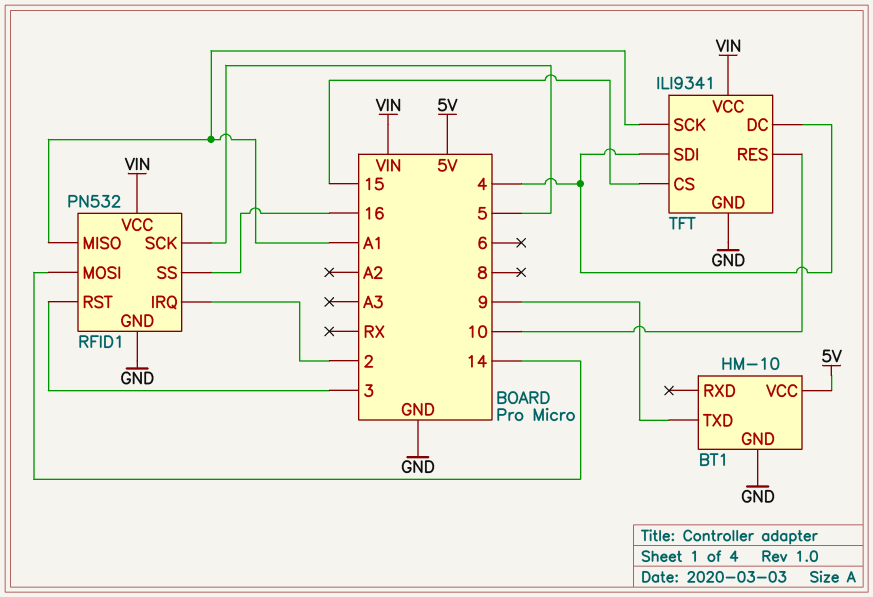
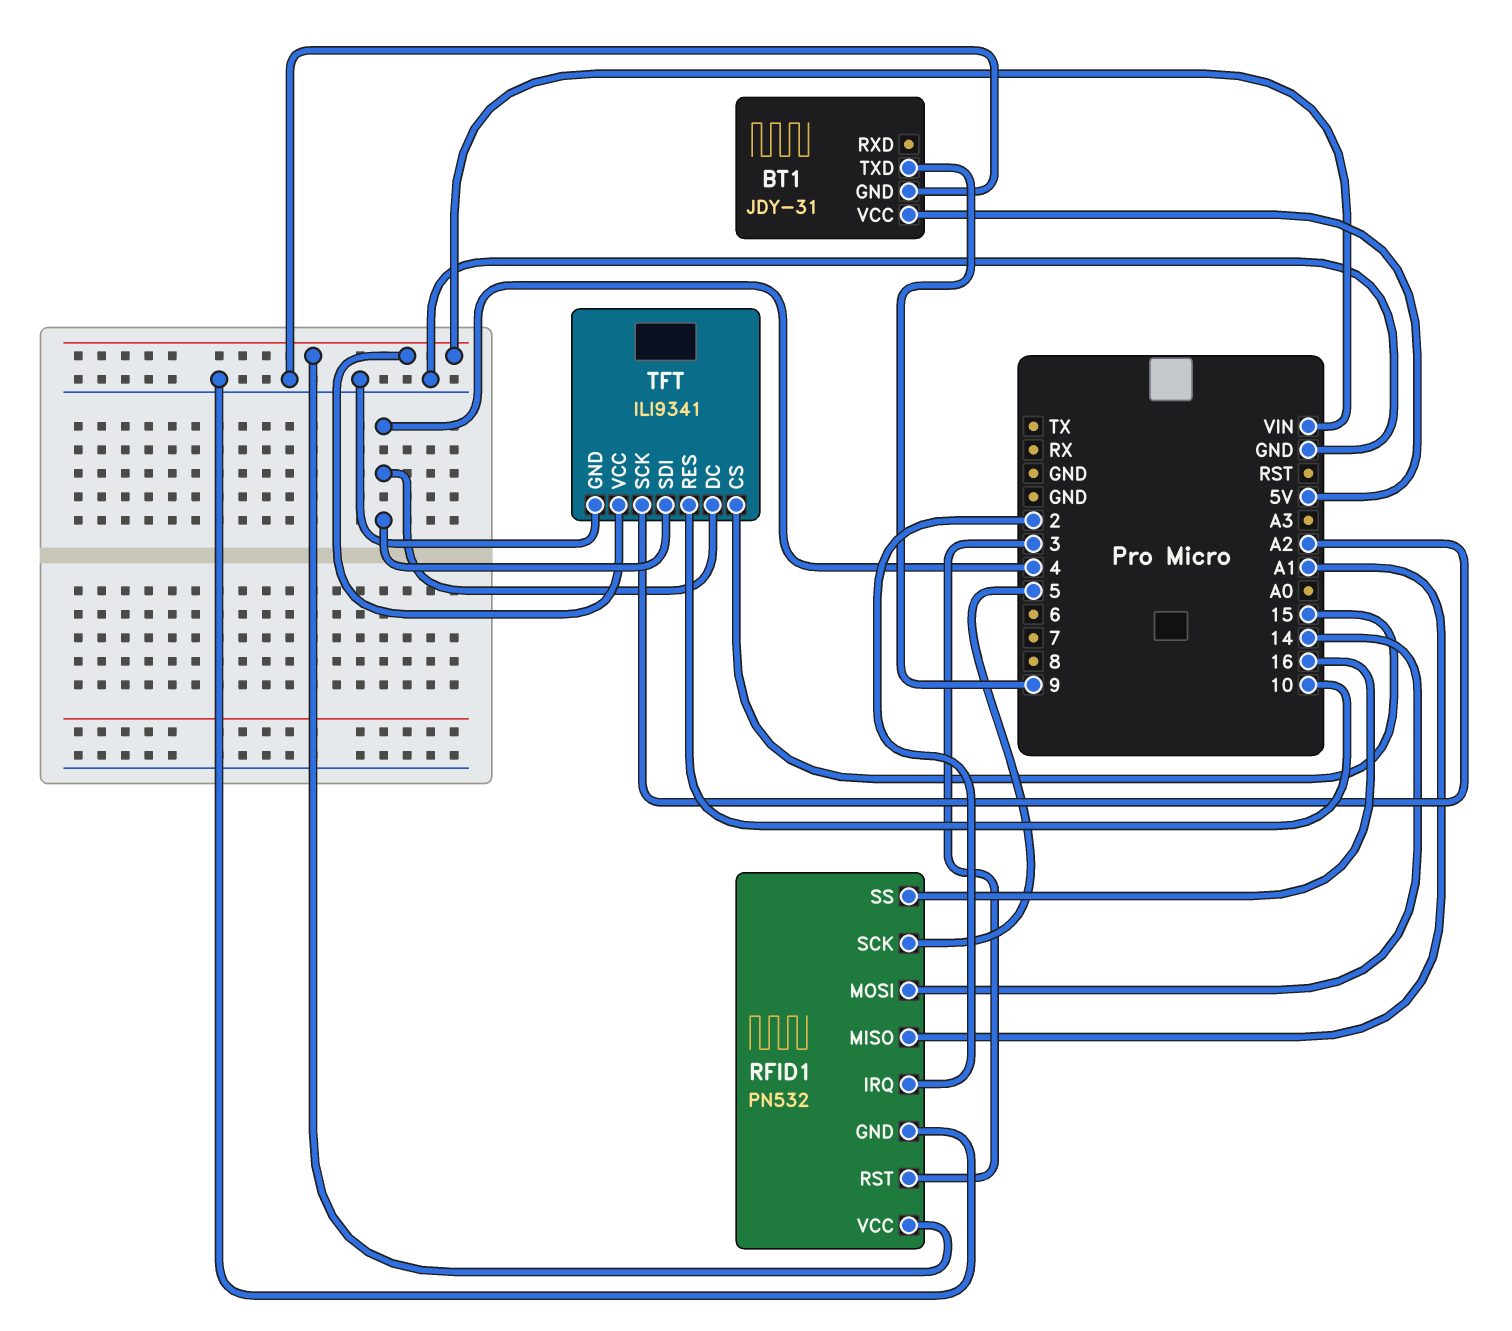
BT1: HM-10 -> JDY-31
TFT pin SCK: A1 -> A2

